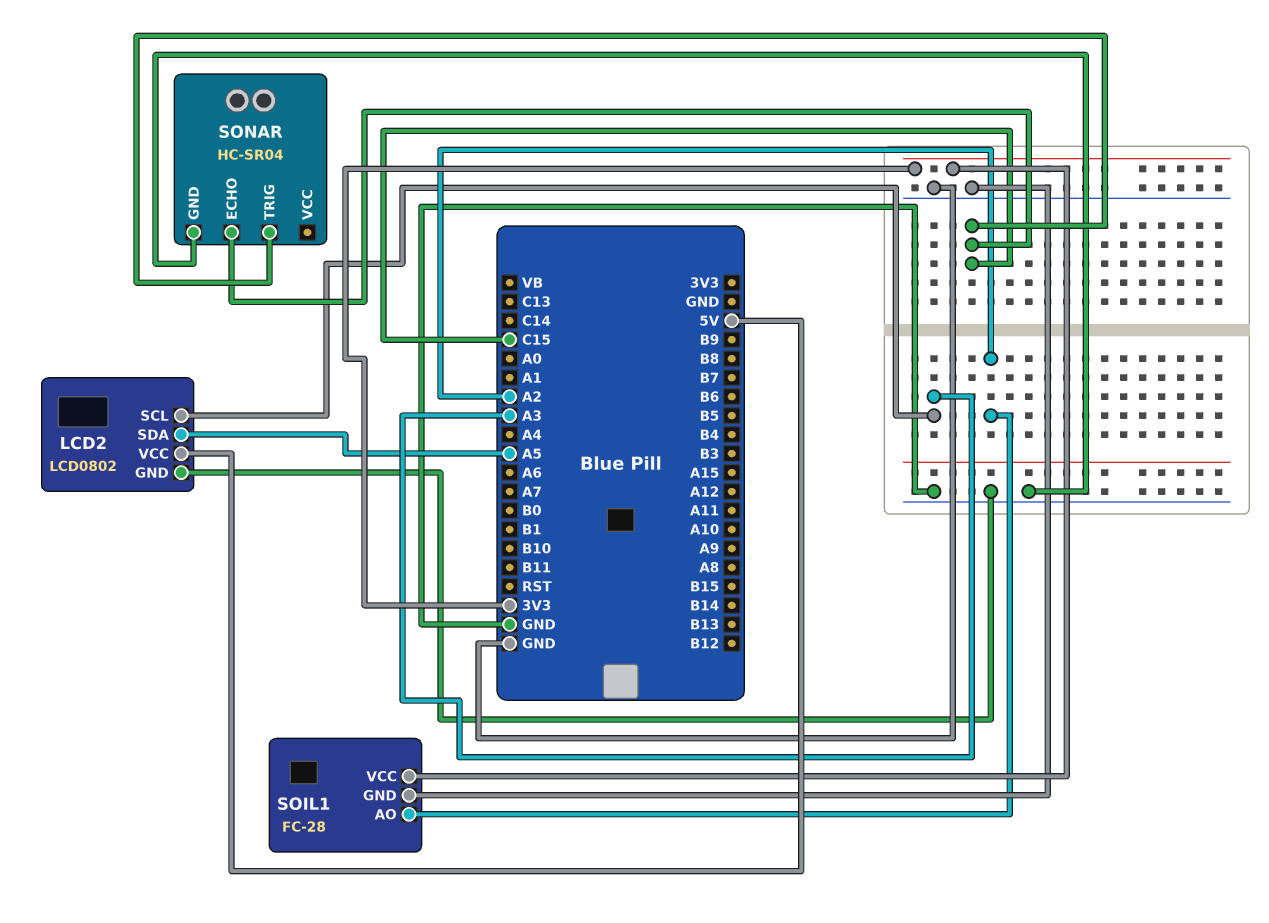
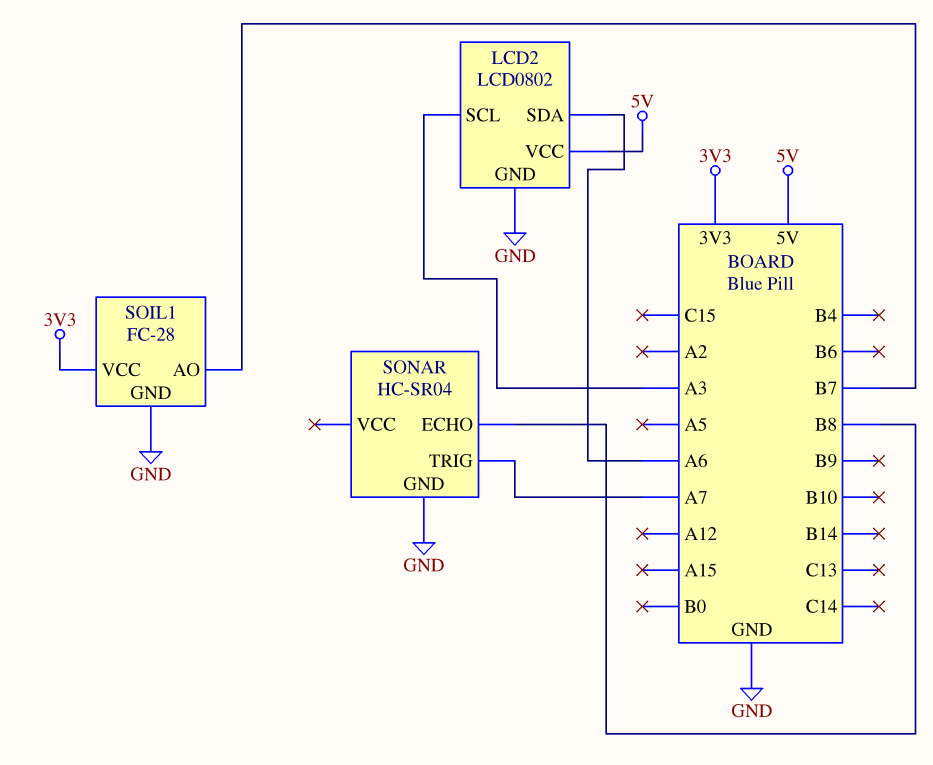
LCD2 pin SDA: A5 -> A6
SOIL1 pin AO: A2 -> B7
SONAR pin ECHO: C15 -> B8
SONAR pin TRIG: C15 -> A7

